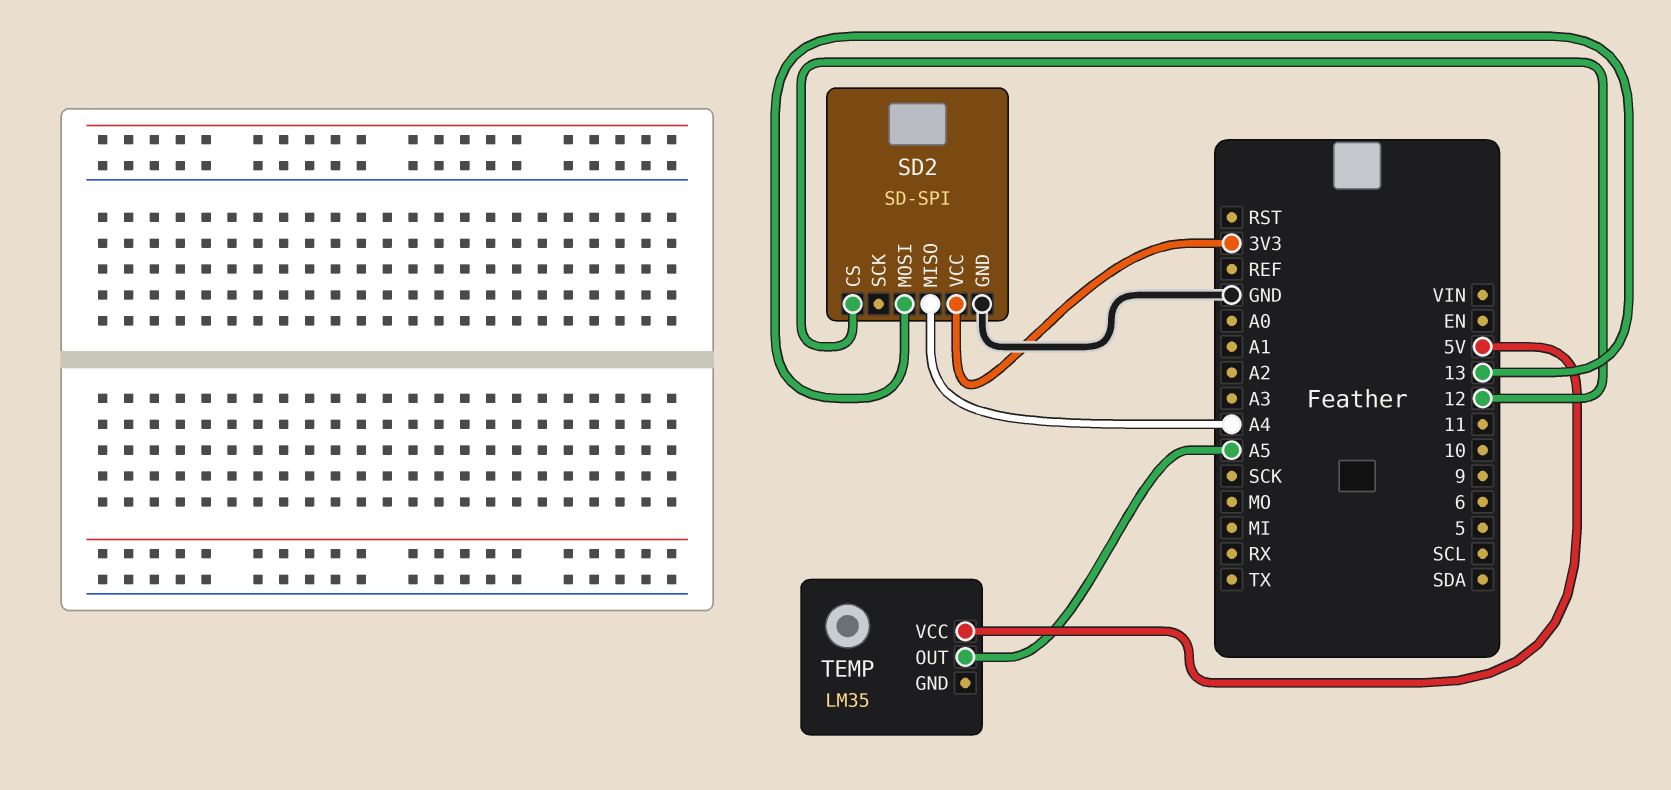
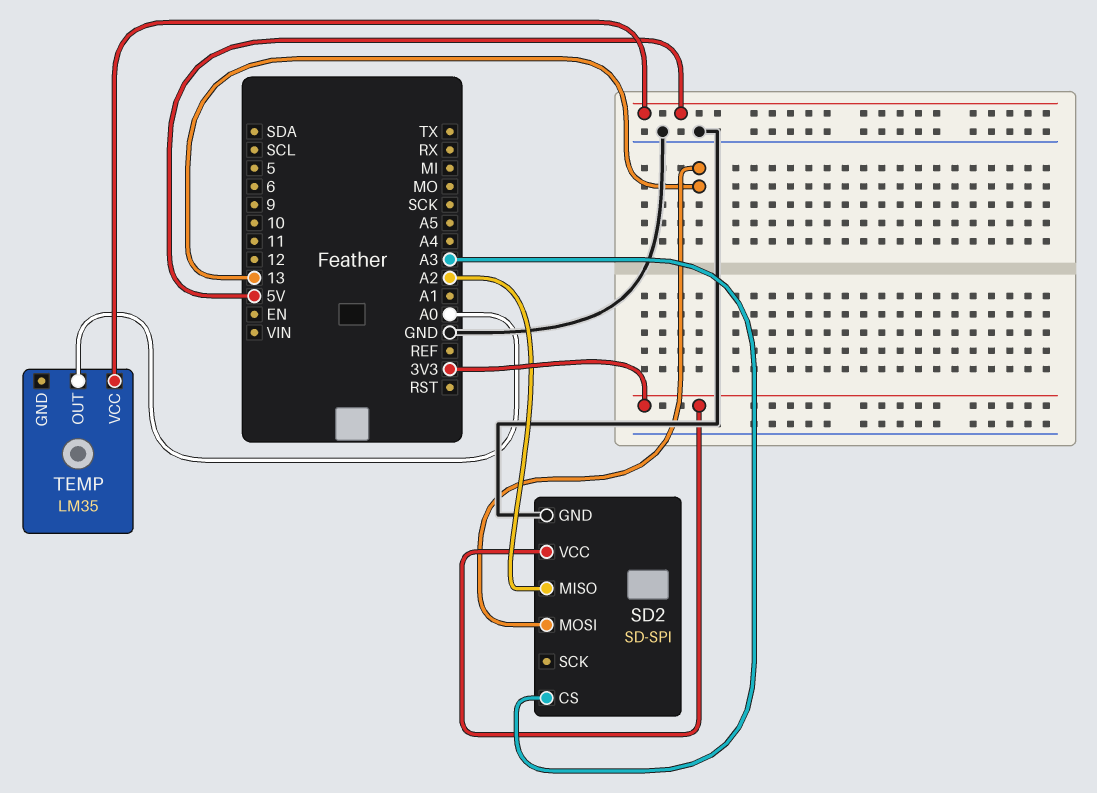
SD2 pin CS: 12 -> A3
SD2 pin MISO: A4 -> A2
TEMP pin OUT: A5 -> A0

